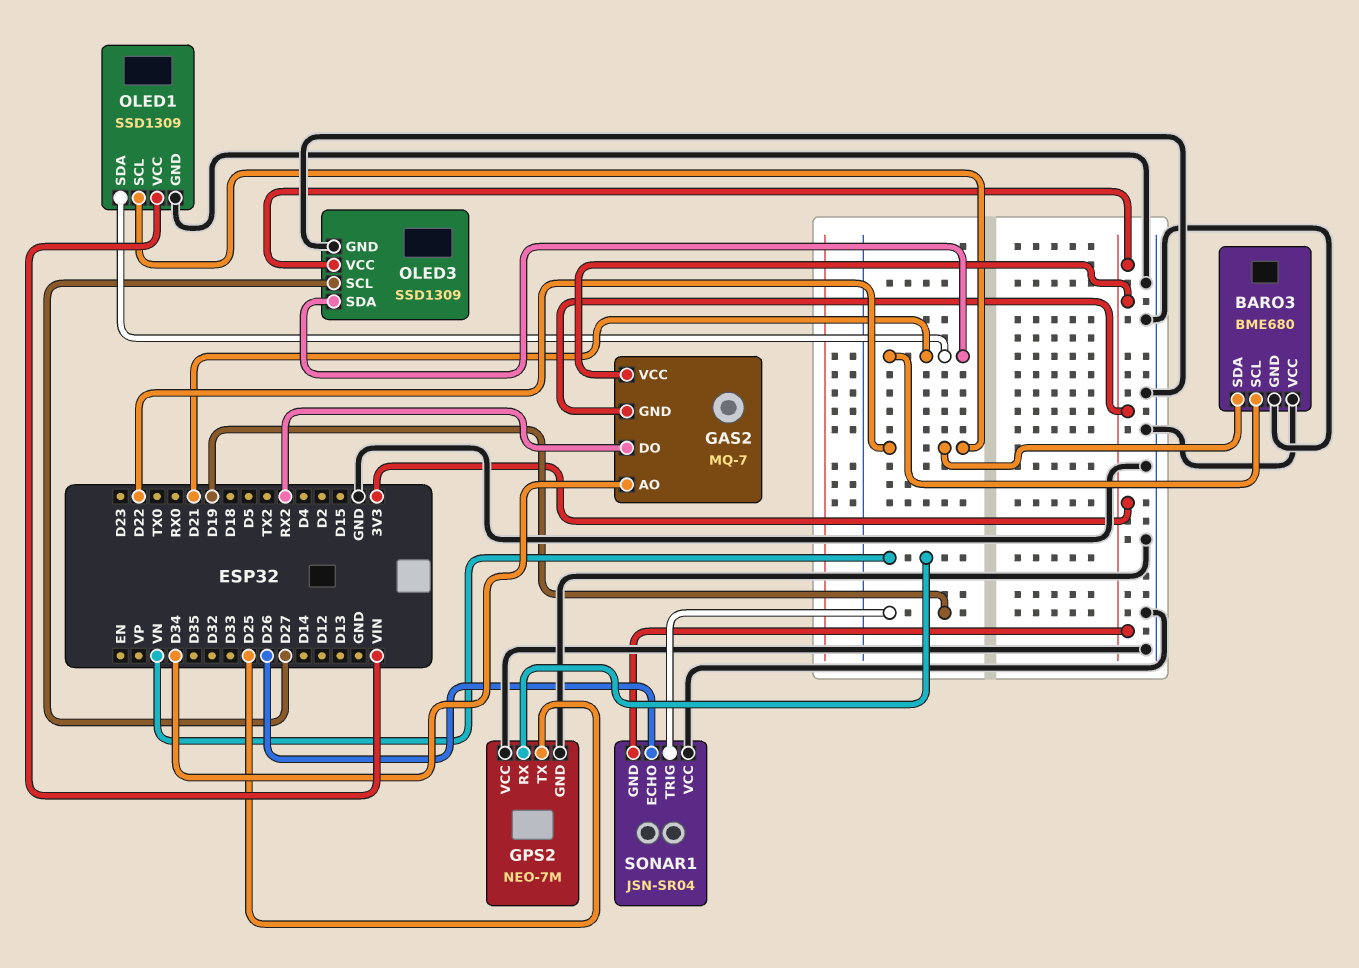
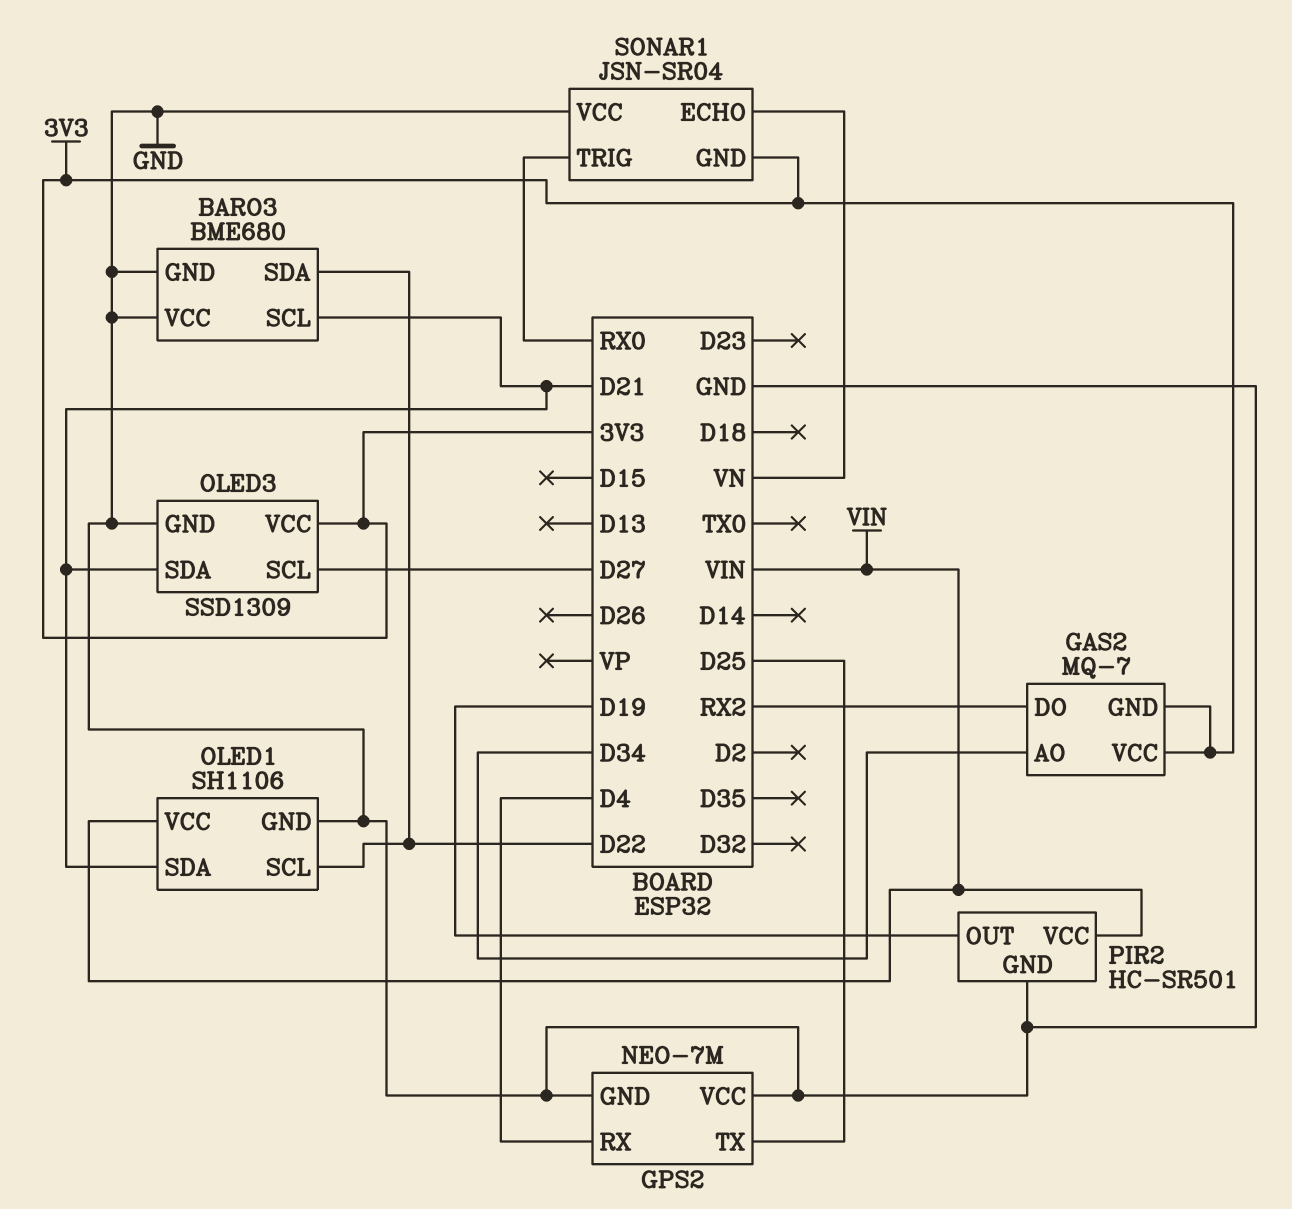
GPS2 pin RX: VN -> D4
OLED1: SSD1309 -> SH1106
PIR2: none -> HC-SR501
PIR2 pin GND: none -> GND
PIR2 pin OUT: none -> D19
PIR2 pin VCC: none -> VIN
SONAR1 pin ECHO: D26 -> VN
SONAR1 pin TRIG: D19 -> RX0

